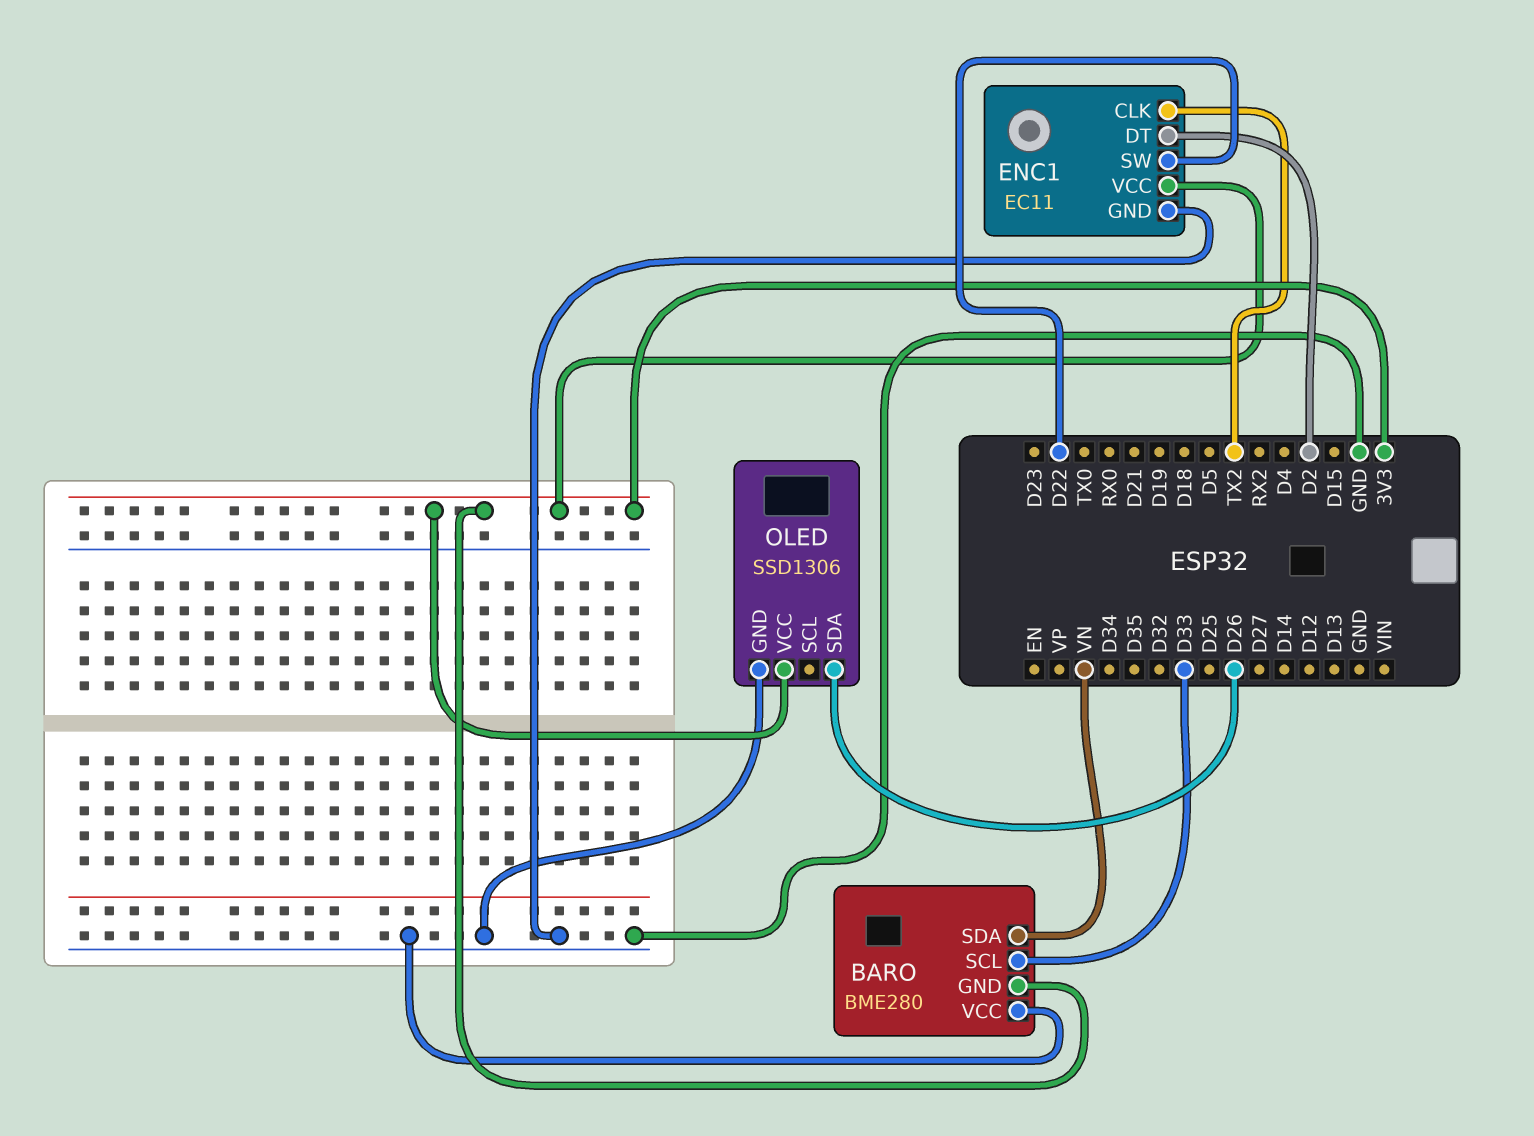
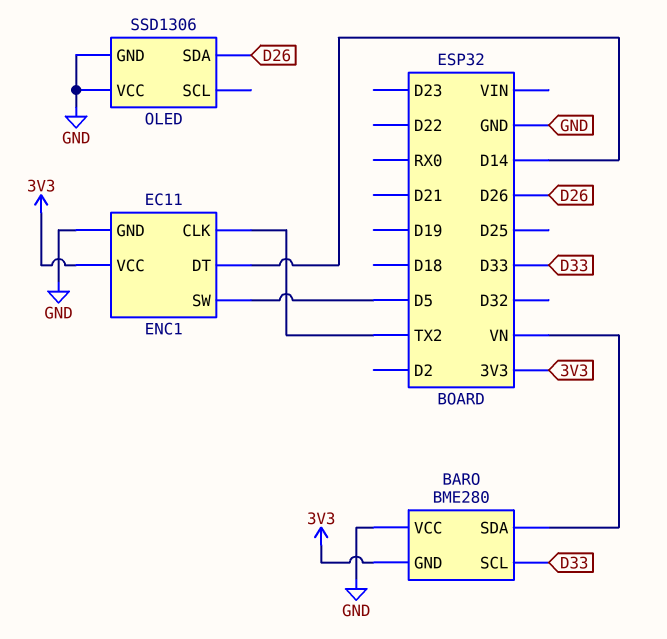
ENC1 pin DT: D2 -> D14
ENC1 pin SW: D22 -> D5
OLED pin VCC: 3V3 -> GND

